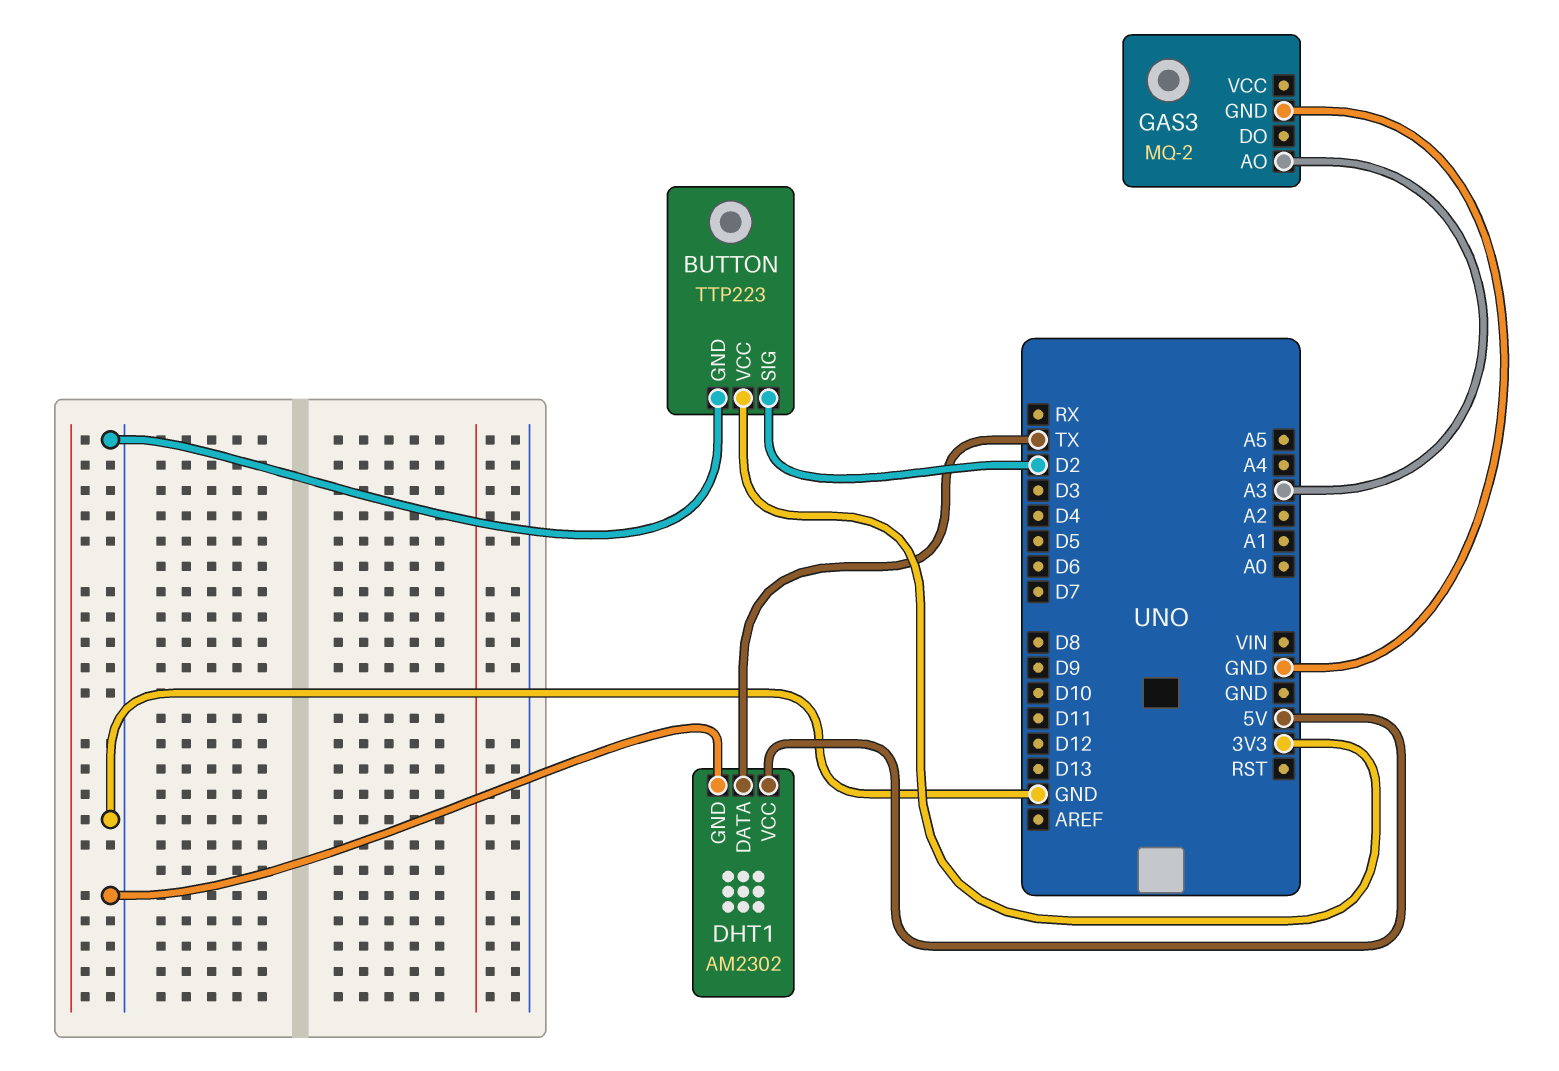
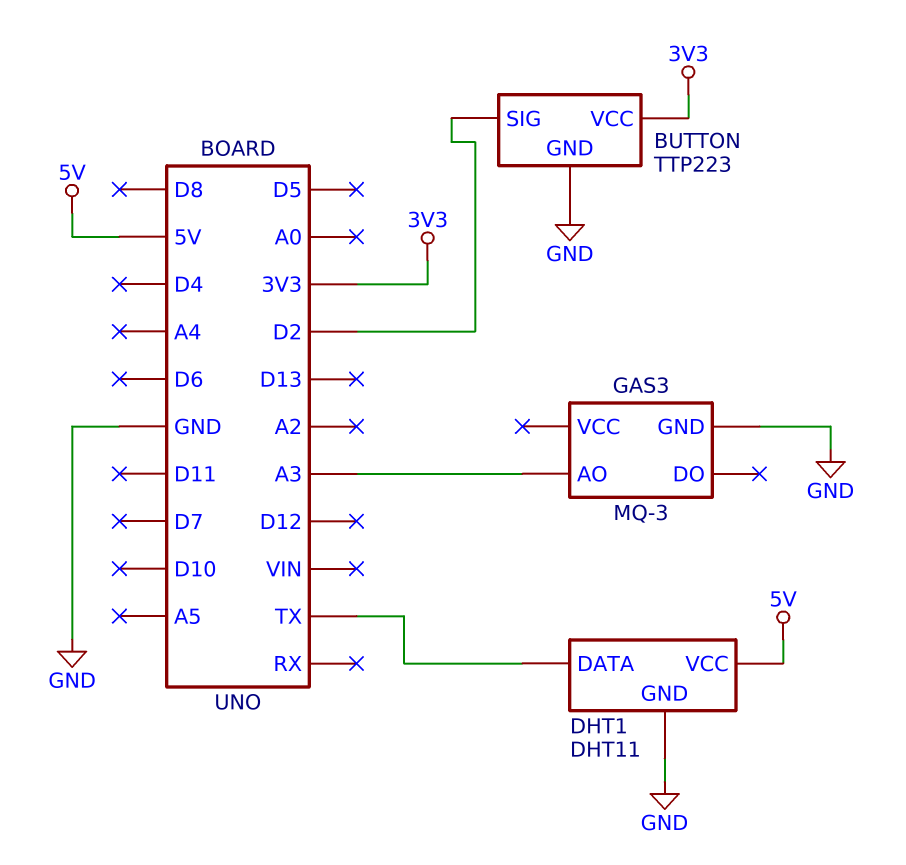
DHT1: AM2302 -> DHT11
GAS3: MQ-2 -> MQ-3

